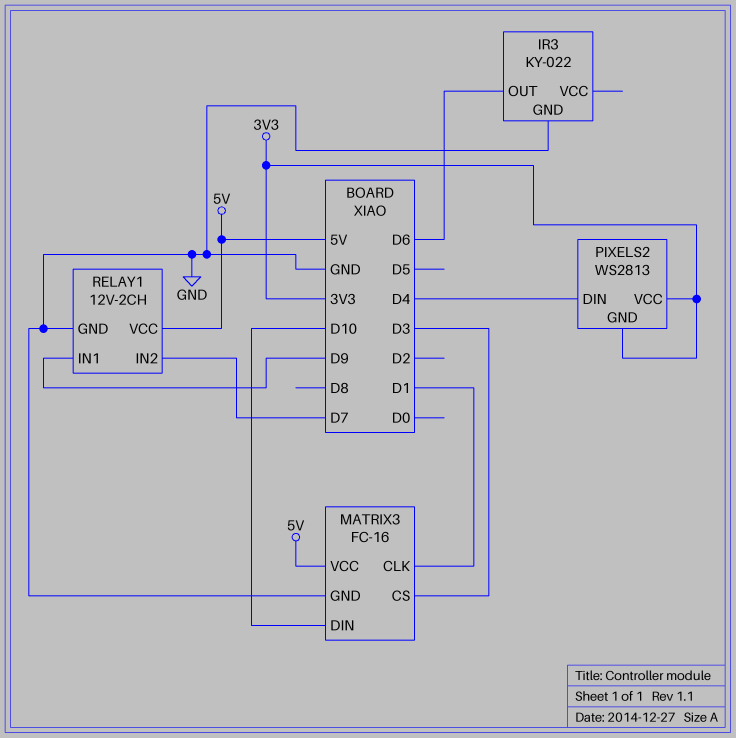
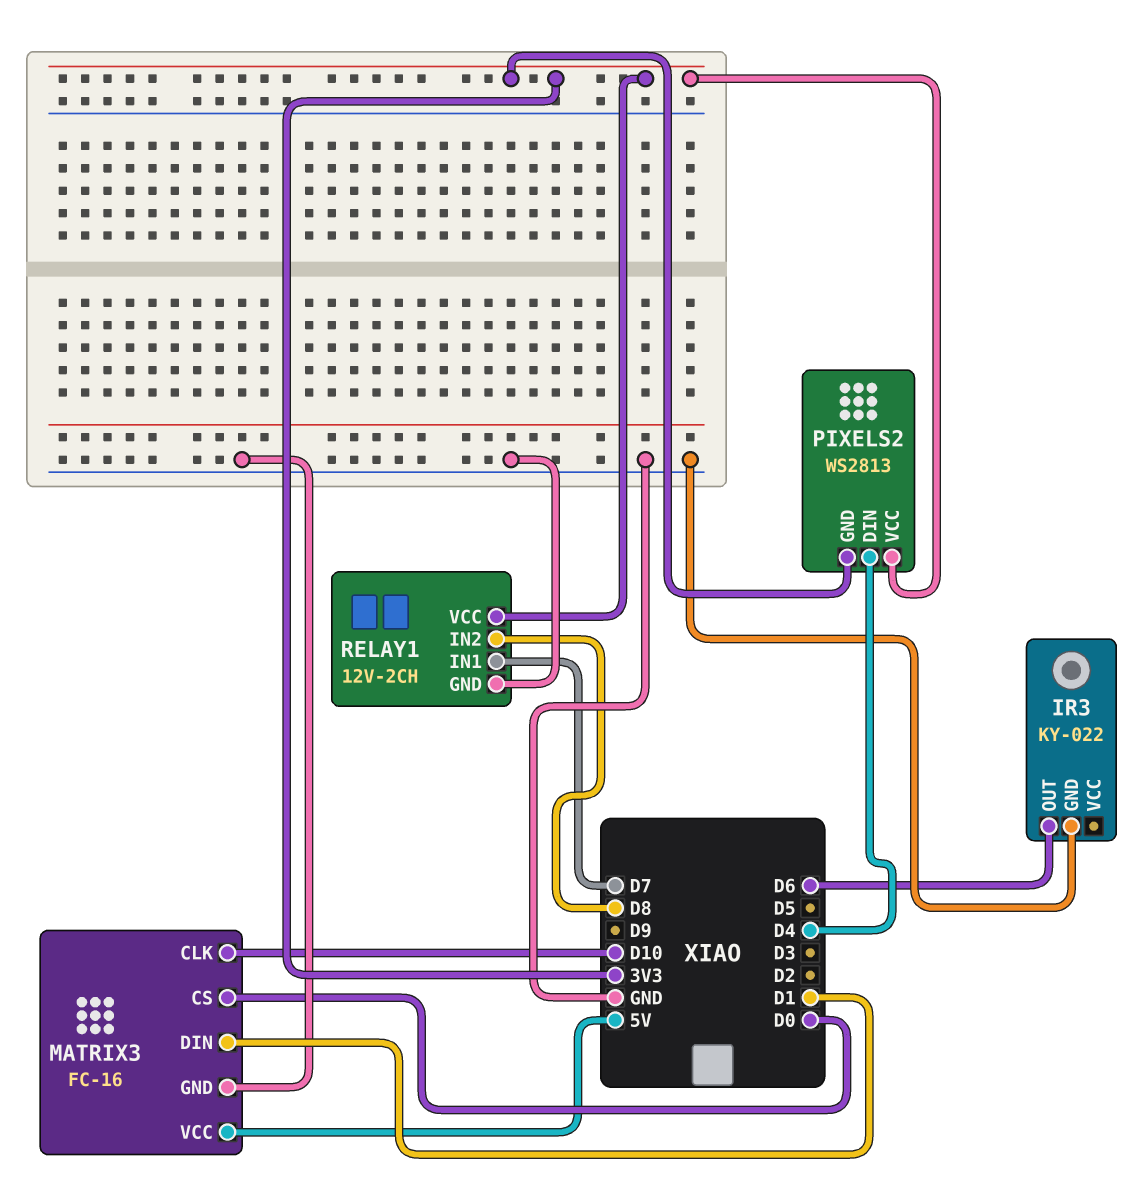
MATRIX3 pin CLK: D1 -> D10
MATRIX3 pin CS: D3 -> D0
MATRIX3 pin DIN: D10 -> D1
RELAY1 pin IN1: D9 -> D7
RELAY1 pin IN2: D7 -> D8
RELAY1 pin VCC: 5V -> 3V3

